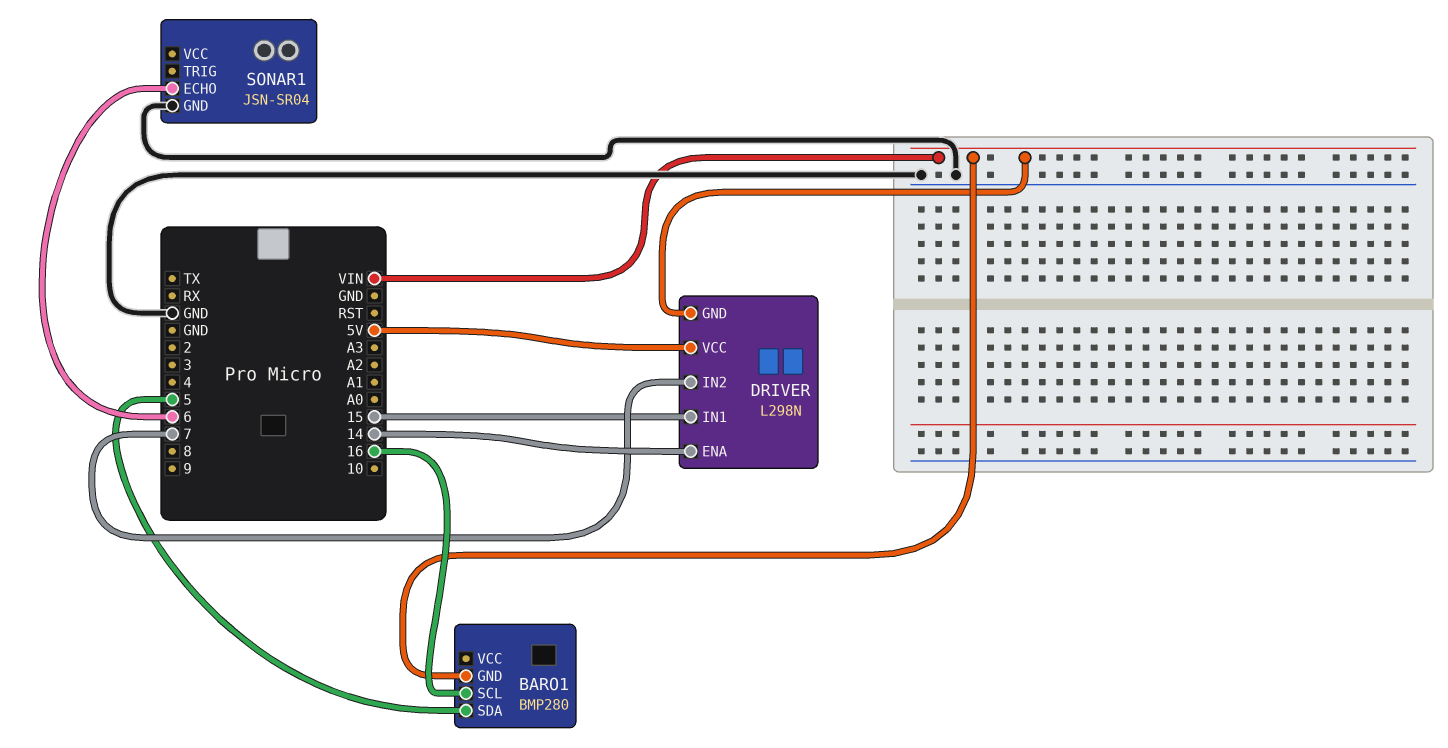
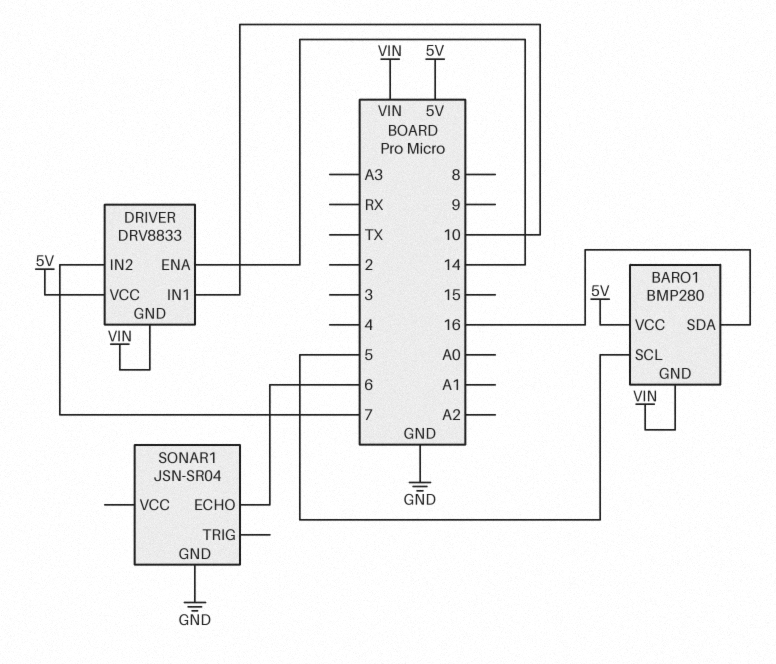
BARO1 pin SCL: 16 -> 5
BARO1 pin SDA: 5 -> 16
BARO1 pin VCC: none -> 5V
DRIVER: L298N -> DRV8833
DRIVER pin IN1: 15 -> 10

